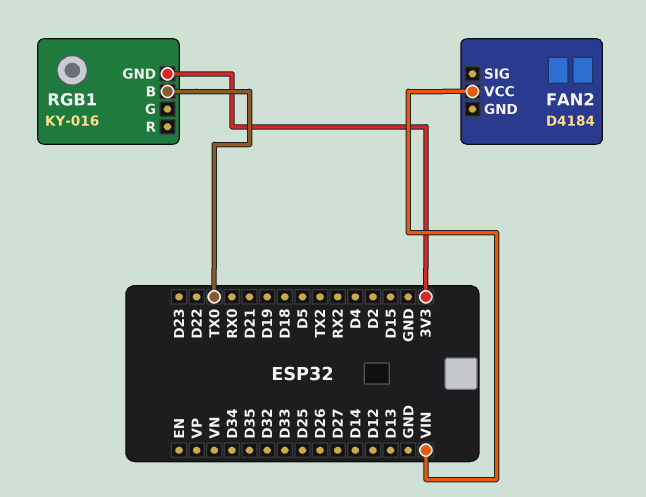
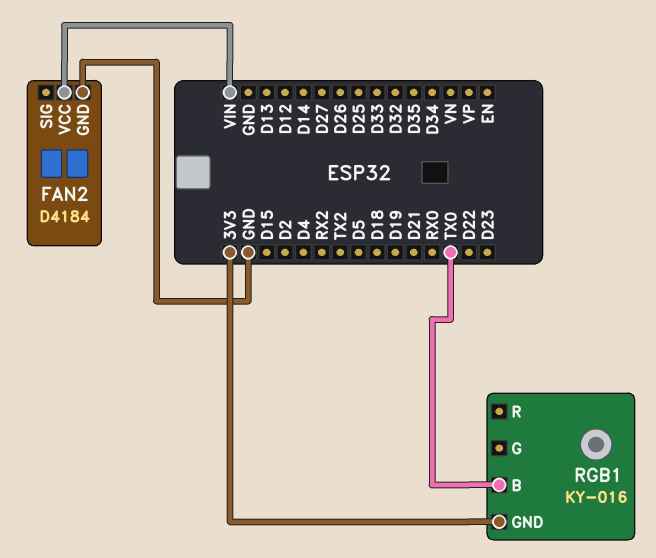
FAN2 pin GND: none -> GND

